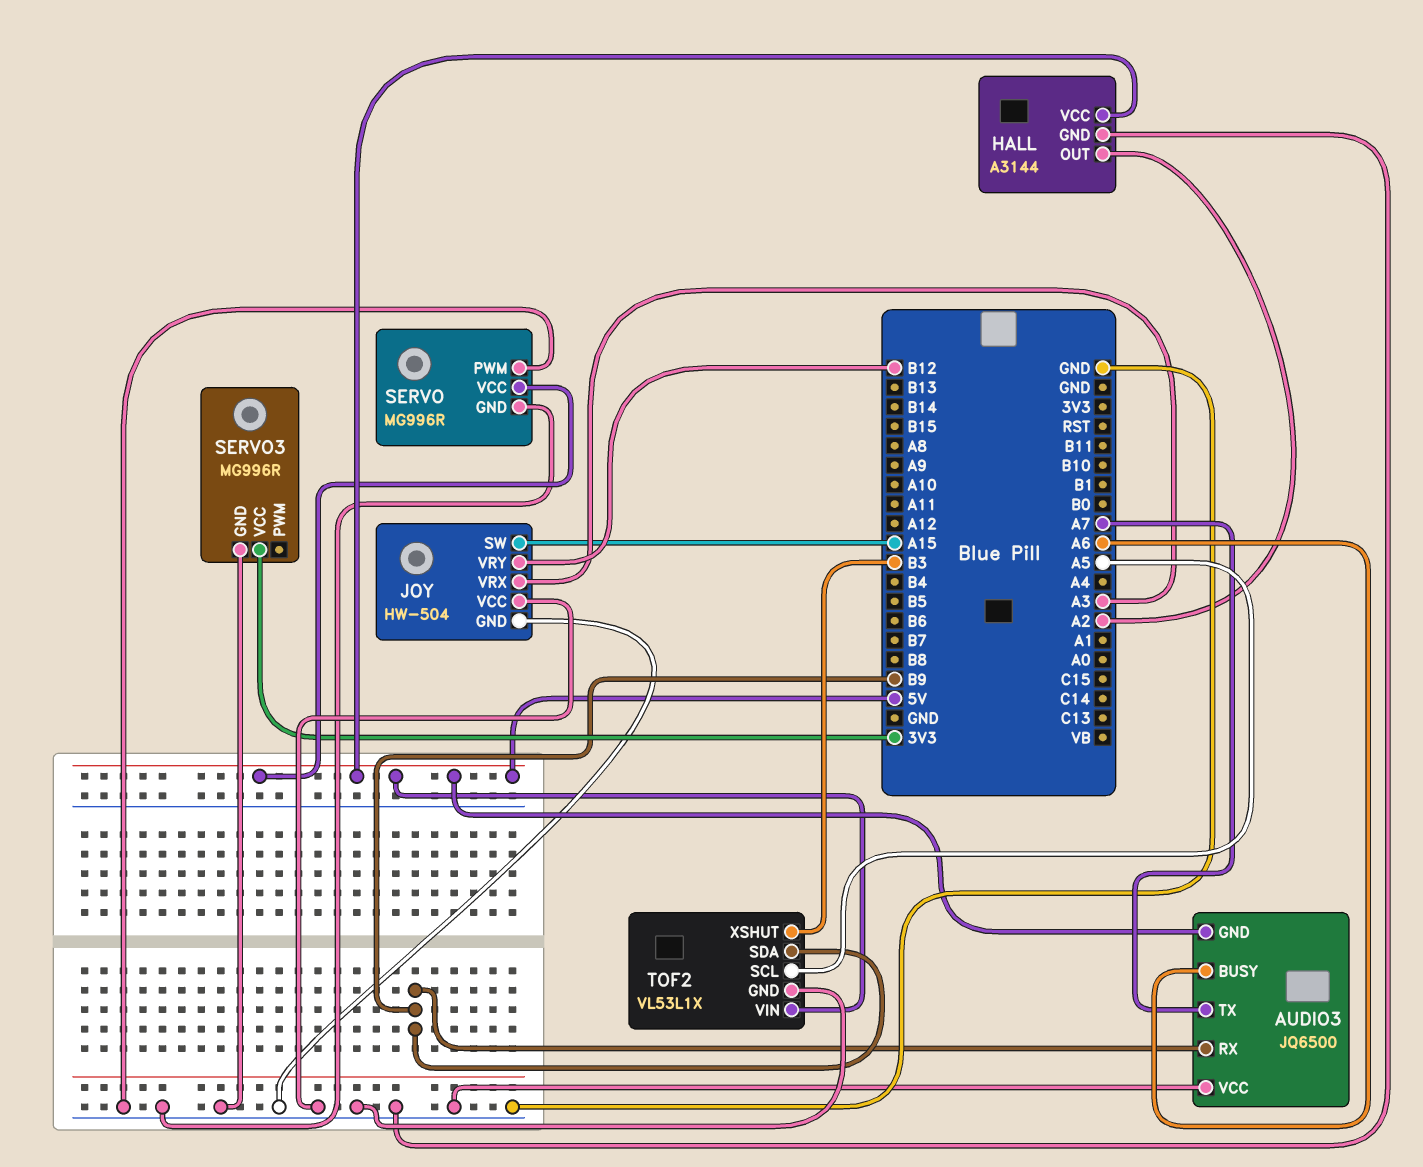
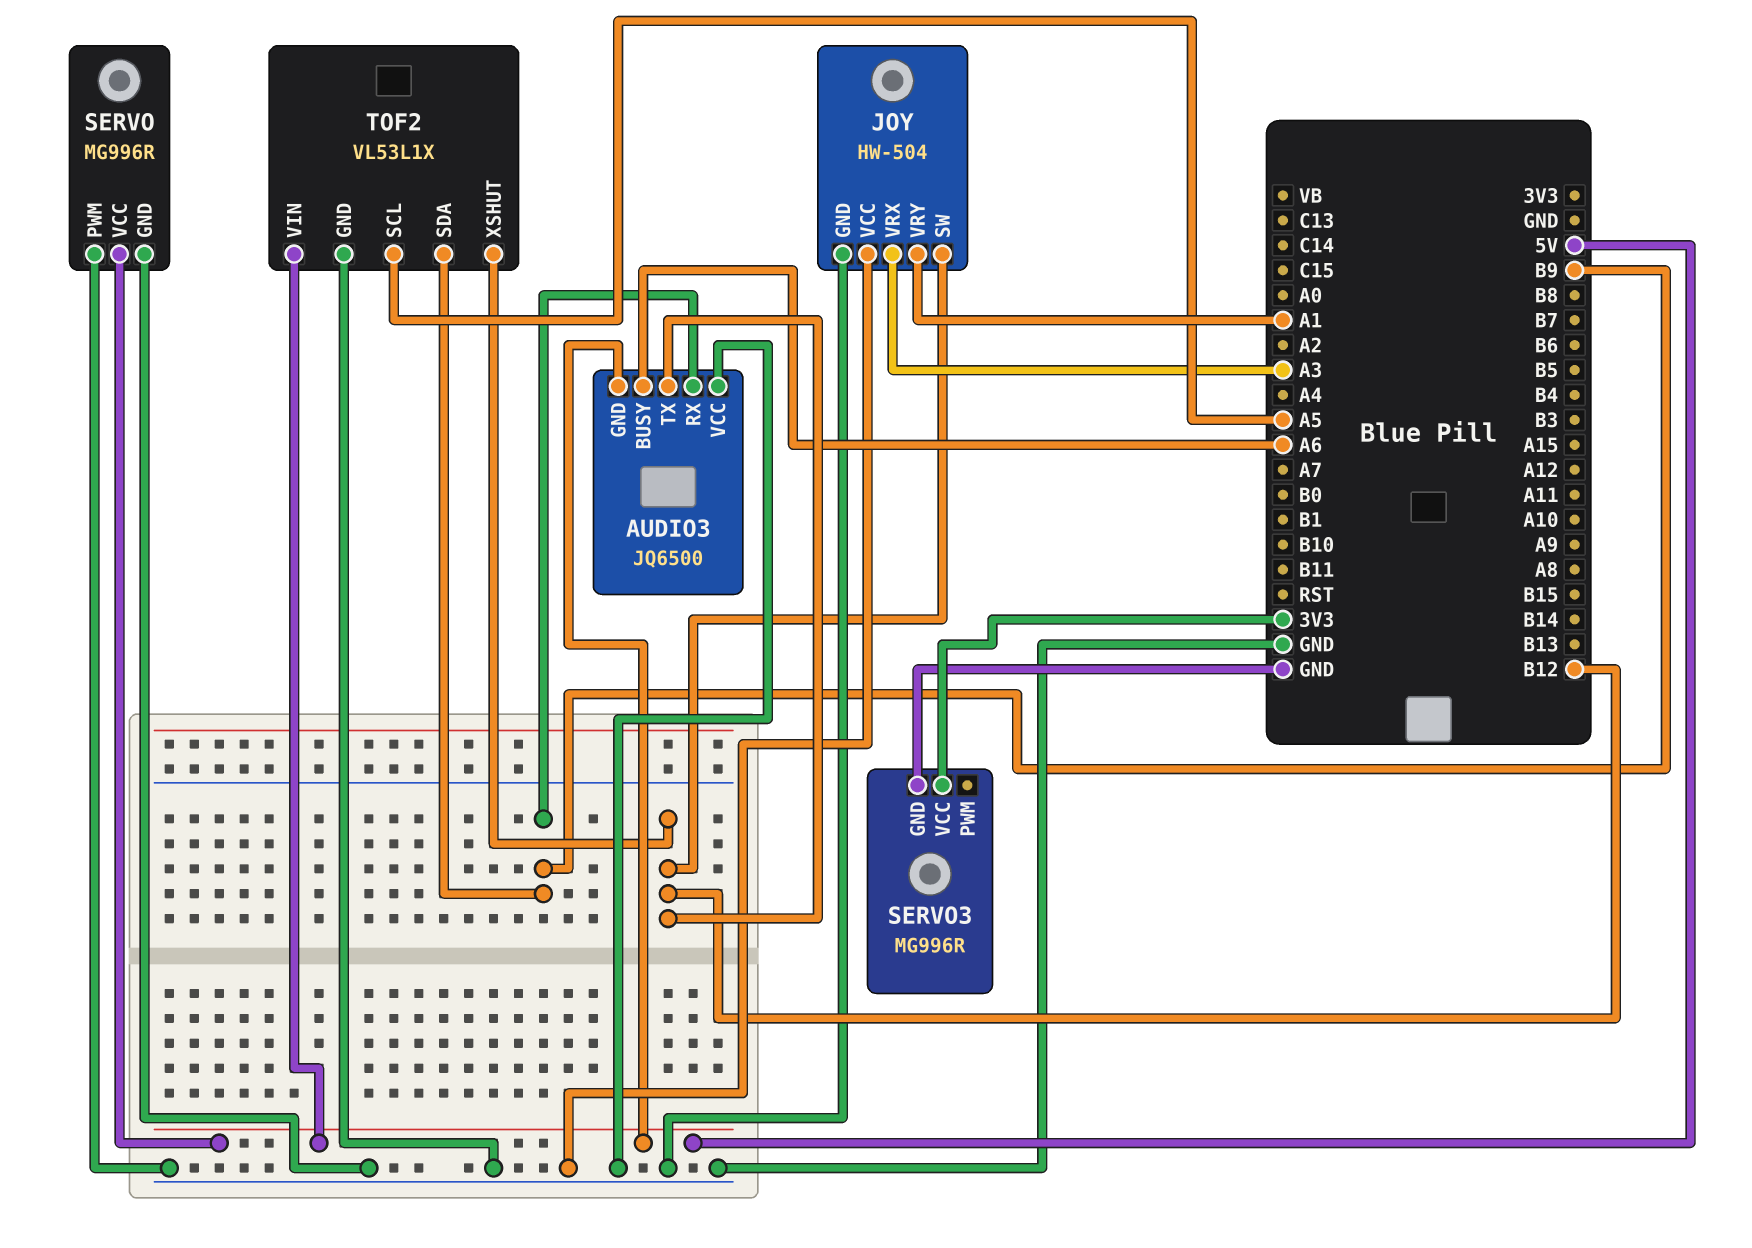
AUDIO3 pin TX: A7 -> B12
HALL: A3144 -> none
HALL pin GND: GND -> none
HALL pin OUT: A2 -> none
HALL pin VCC: 5V -> none
JOY pin SW: A15 -> B12
JOY pin VRY: B12 -> A1
TOF2 pin XSHUT: B3 -> B12

